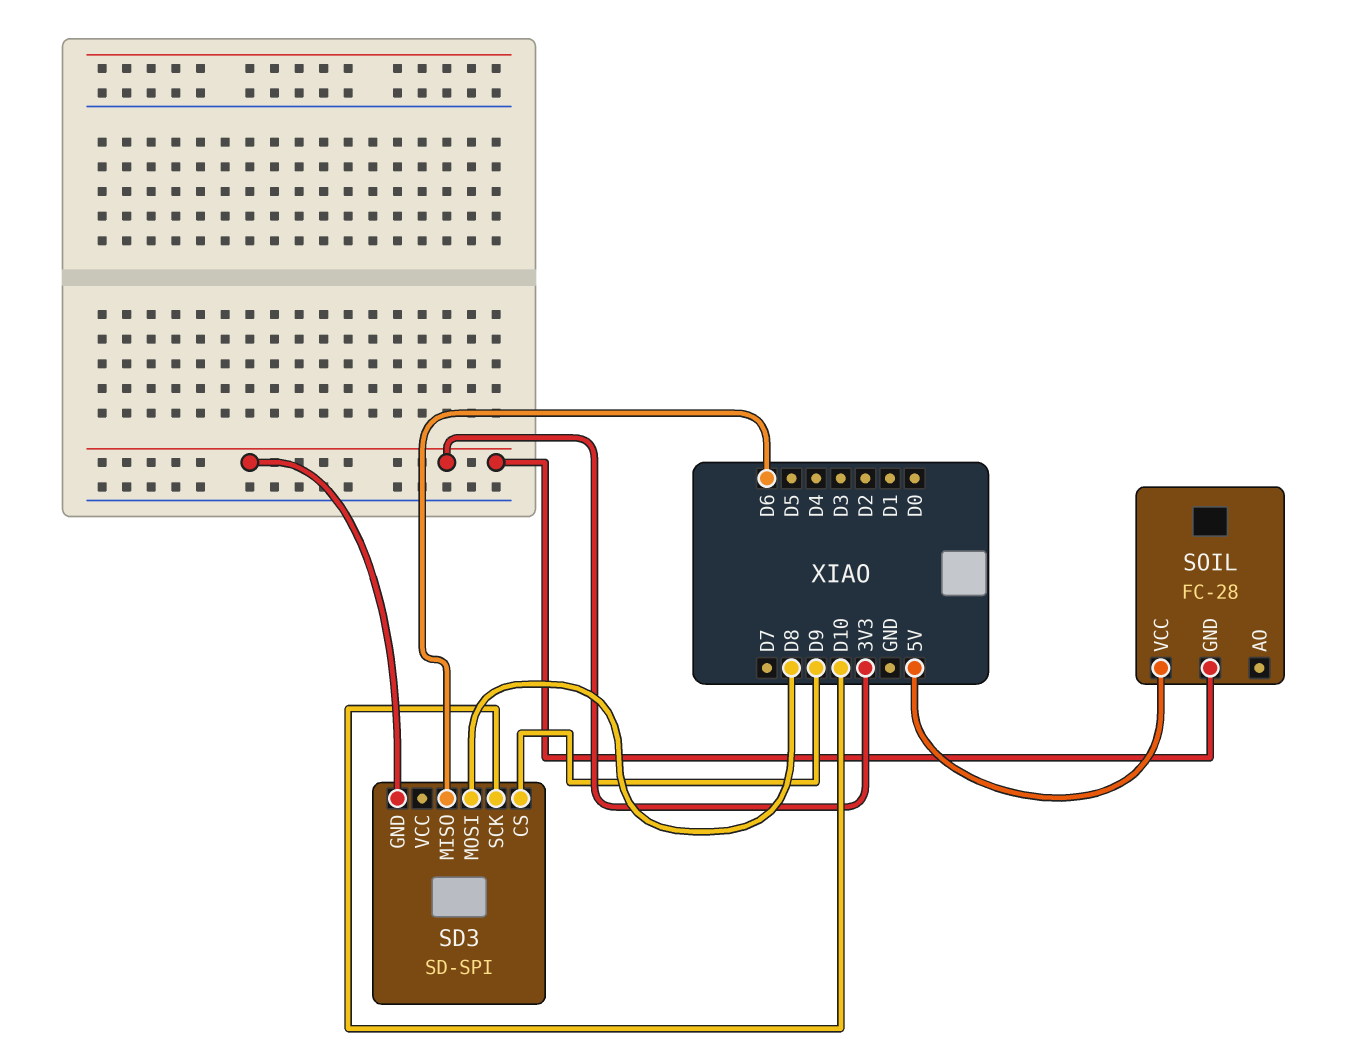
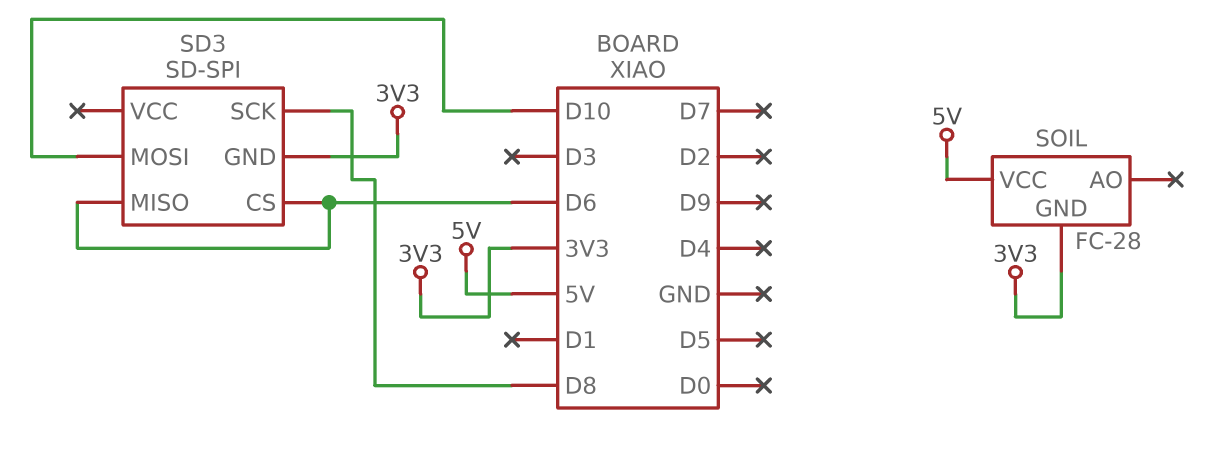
SD3 pin CS: D9 -> D6
SD3 pin MOSI: D8 -> D10
SD3 pin SCK: D10 -> D8

